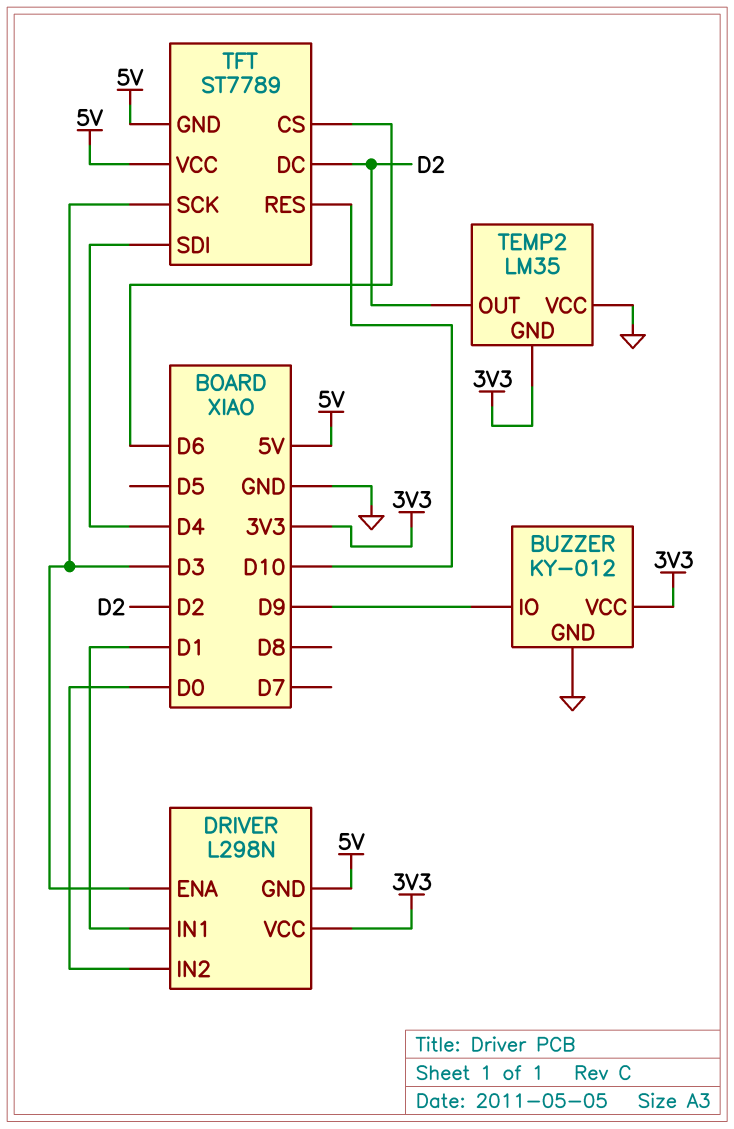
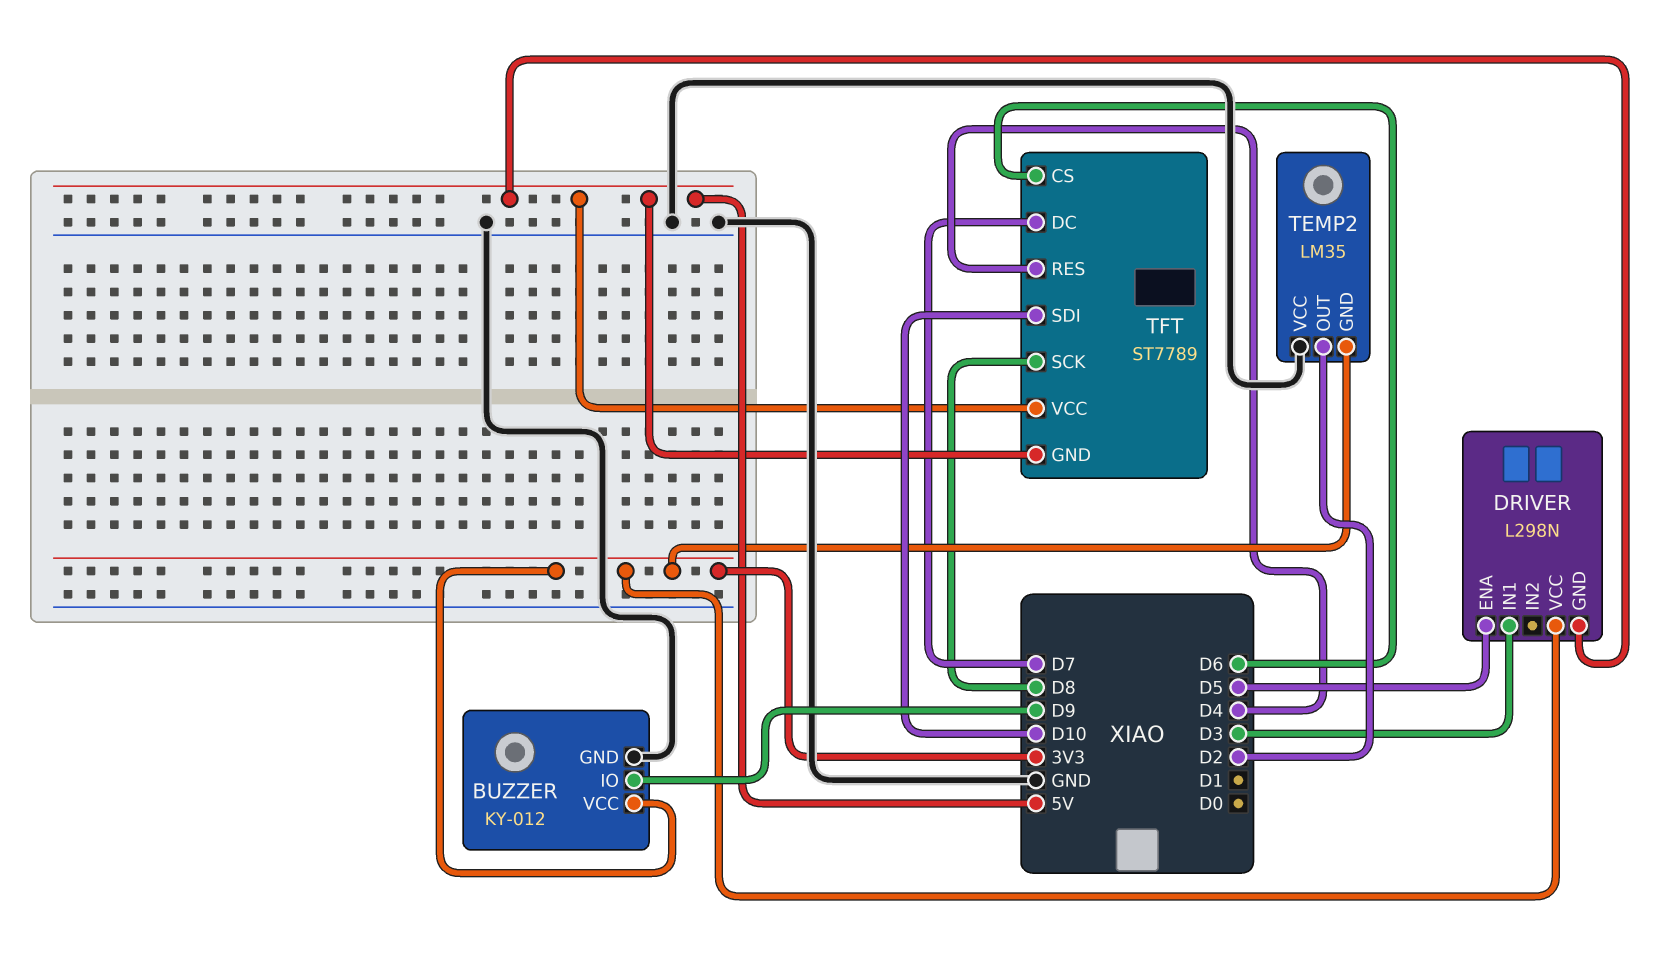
DRIVER pin ENA: D3 -> D5
DRIVER pin IN1: D1 -> D3
DRIVER pin IN2: D0 -> none
TFT pin DC: D2 -> D7
TFT pin RES: D10 -> D4
TFT pin SCK: D3 -> D8
TFT pin SDI: D4 -> D10

